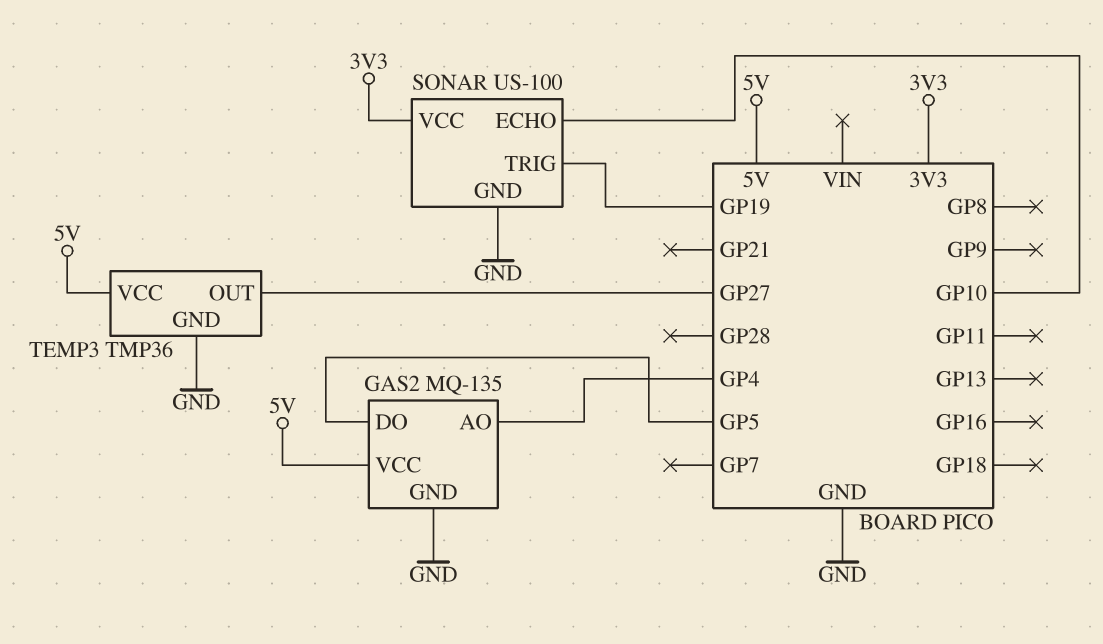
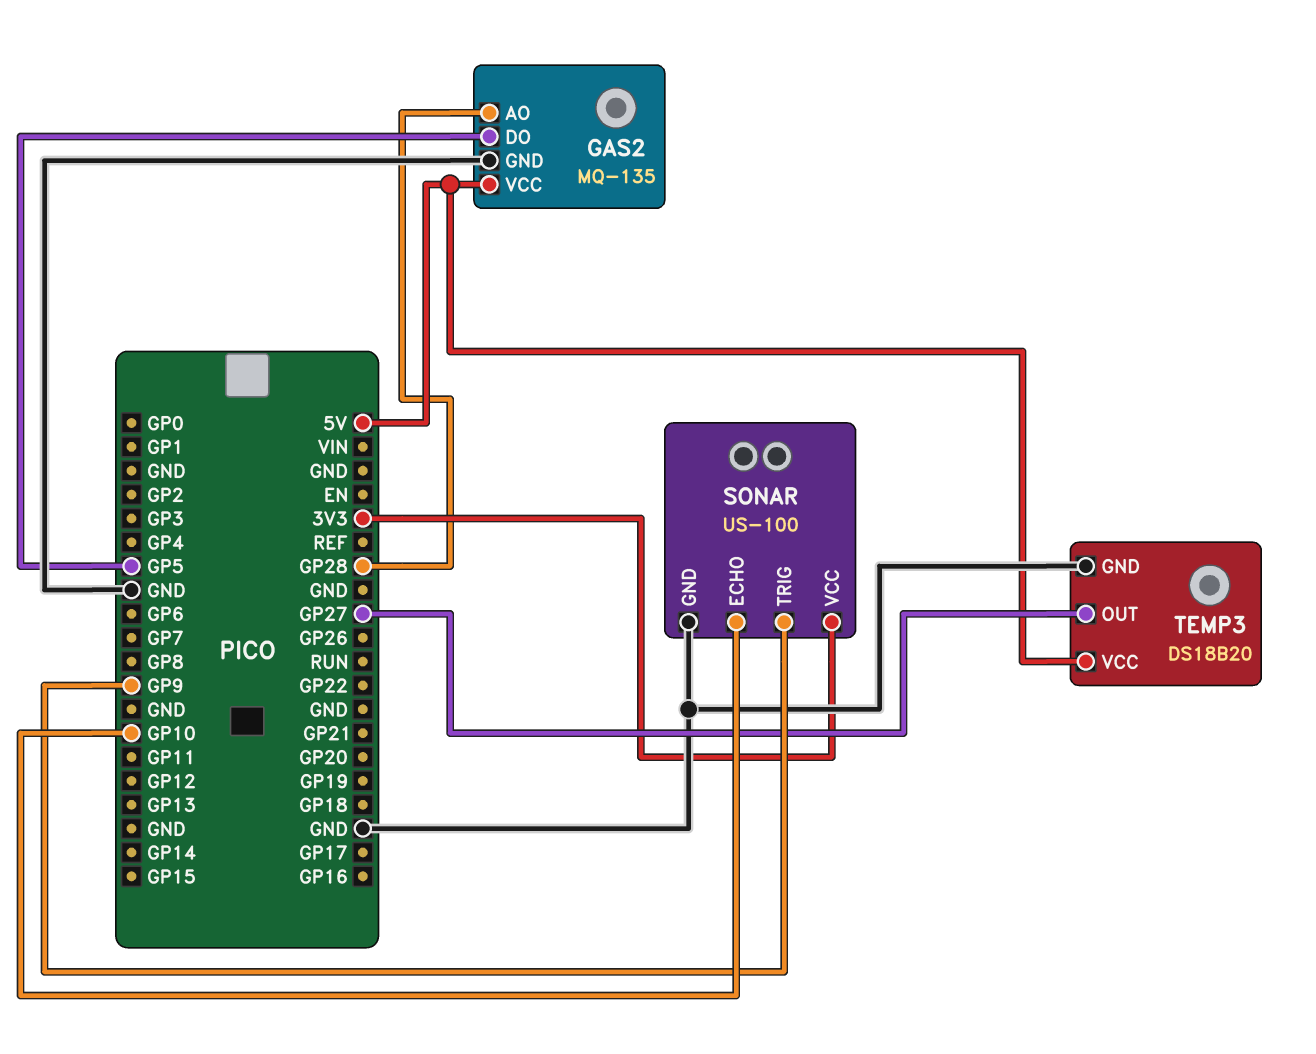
GAS2 pin AO: GP4 -> GP28
SONAR pin TRIG: GP19 -> GP9
TEMP3: TMP36 -> DS18B20

